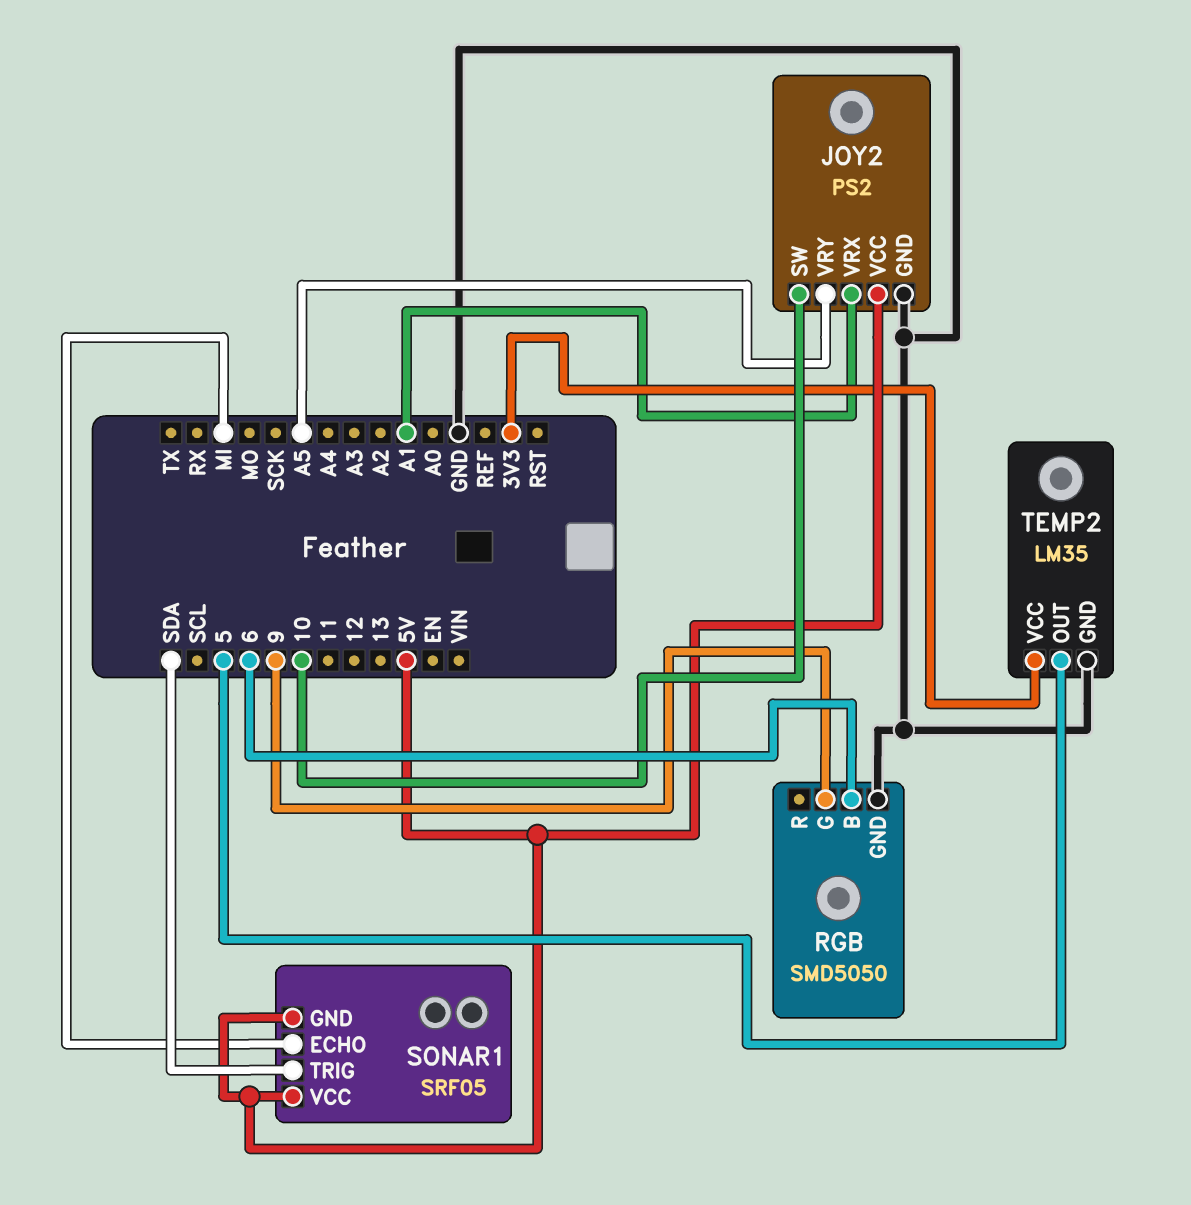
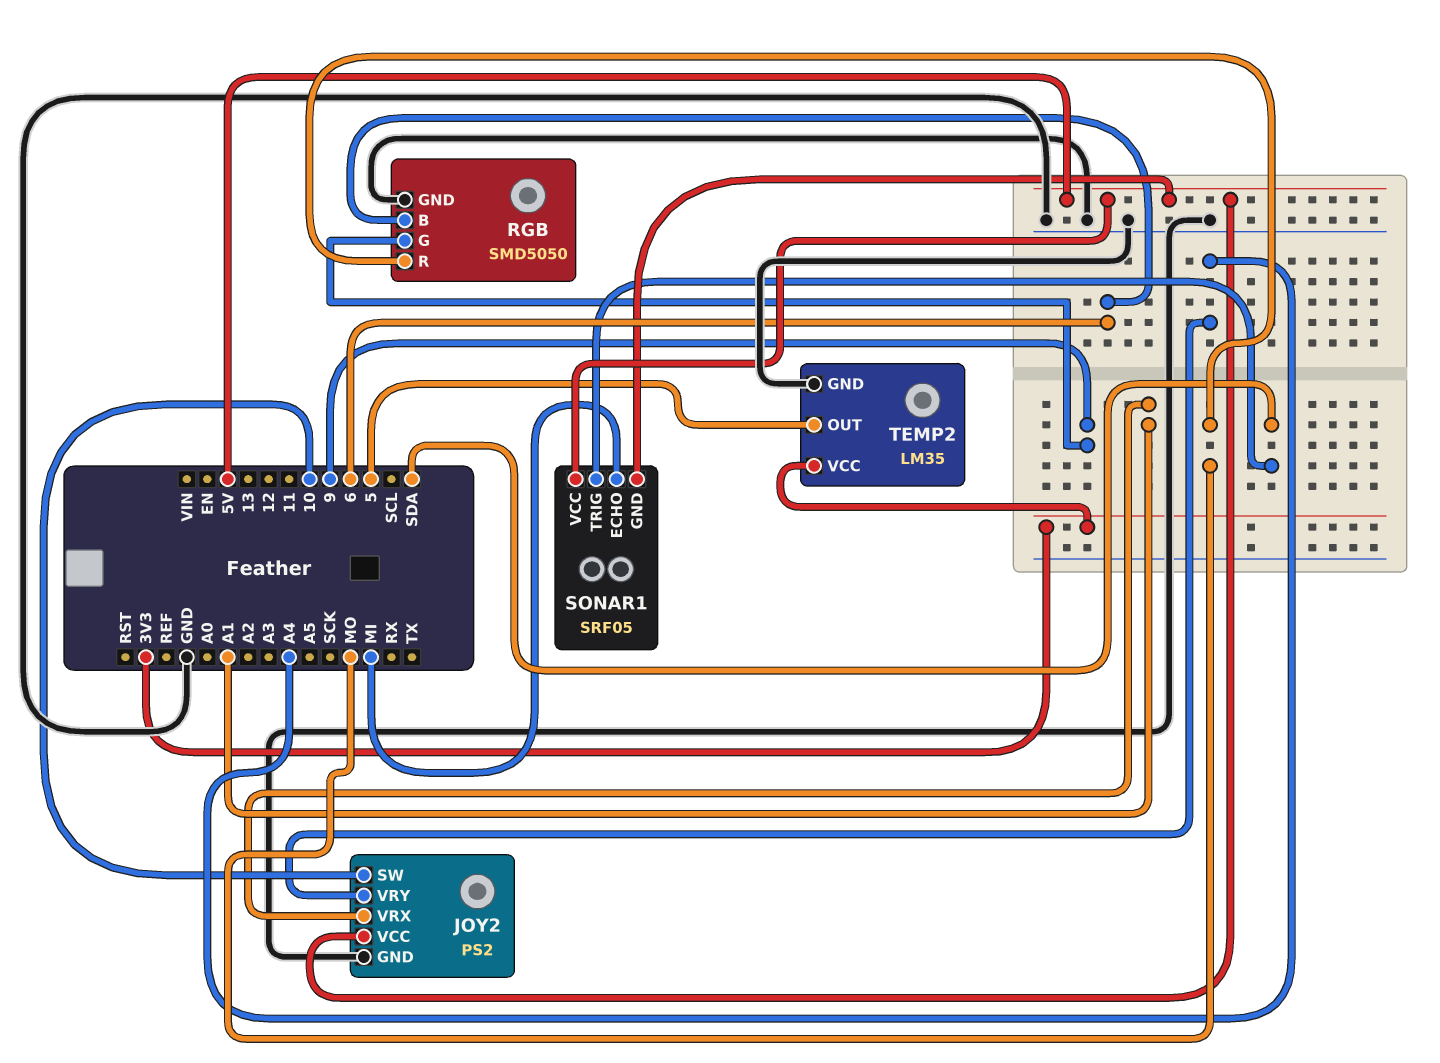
JOY2 pin VRY: A5 -> A4
RGB pin R: none -> MO

